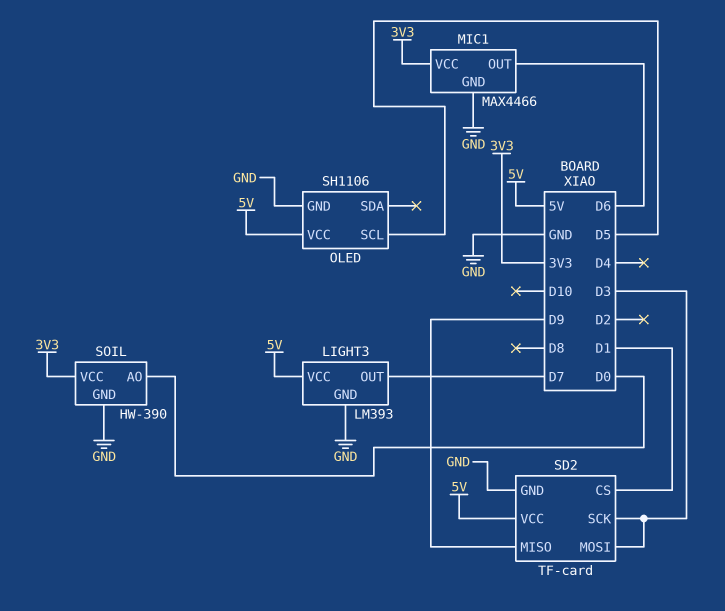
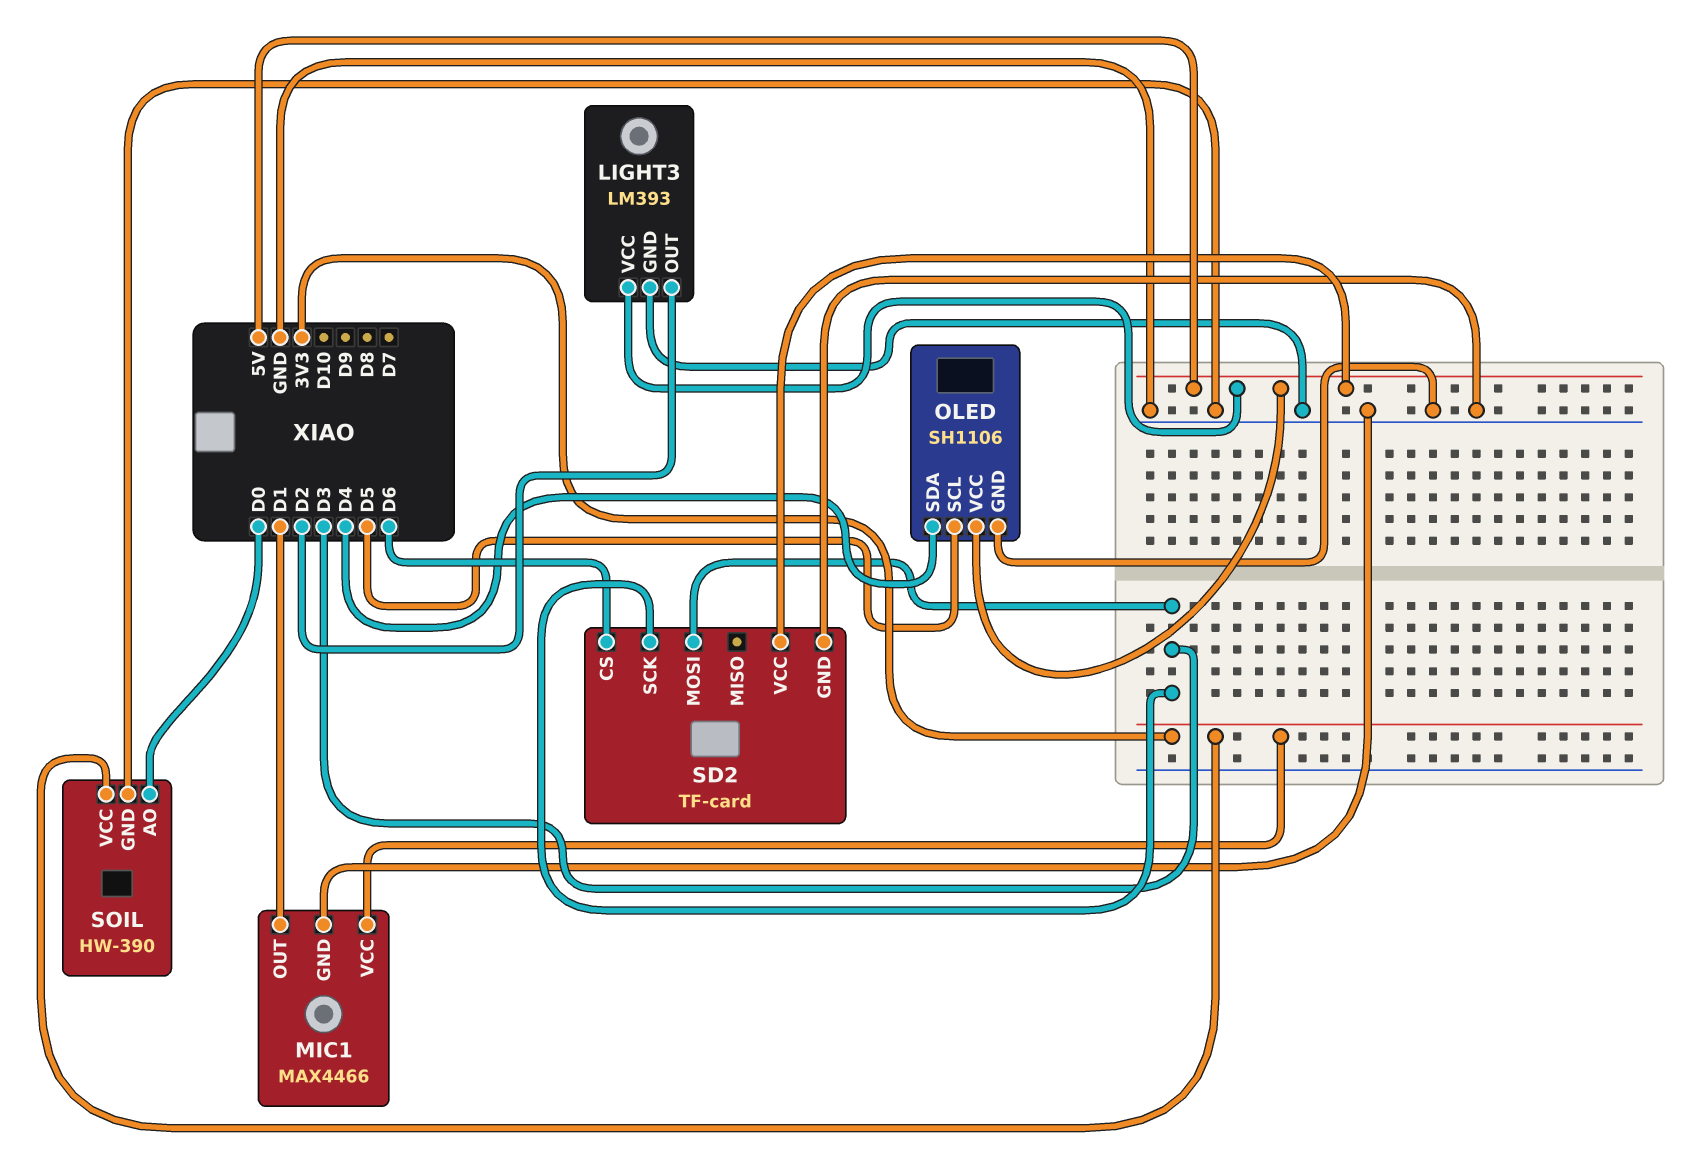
LIGHT3 pin OUT: D7 -> D2
MIC1 pin OUT: D6 -> D1
OLED pin SDA: none -> D4
SD2 pin CS: D1 -> D6
SD2 pin MISO: D9 -> none

